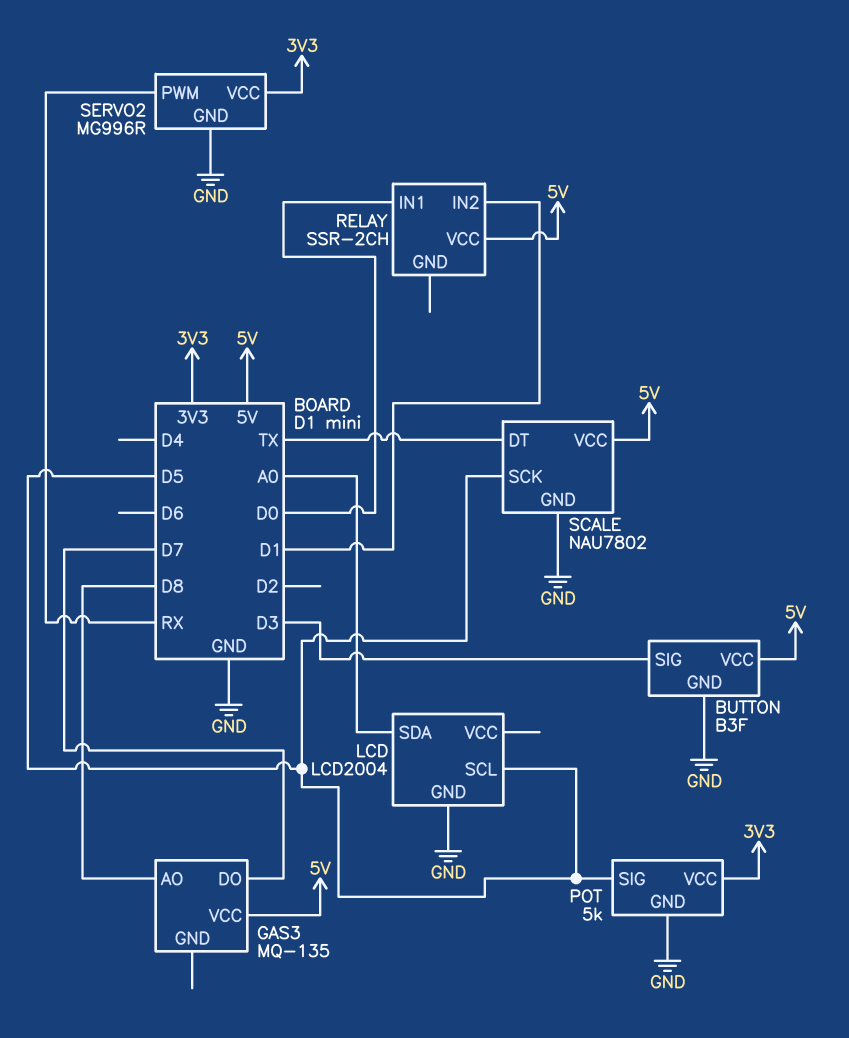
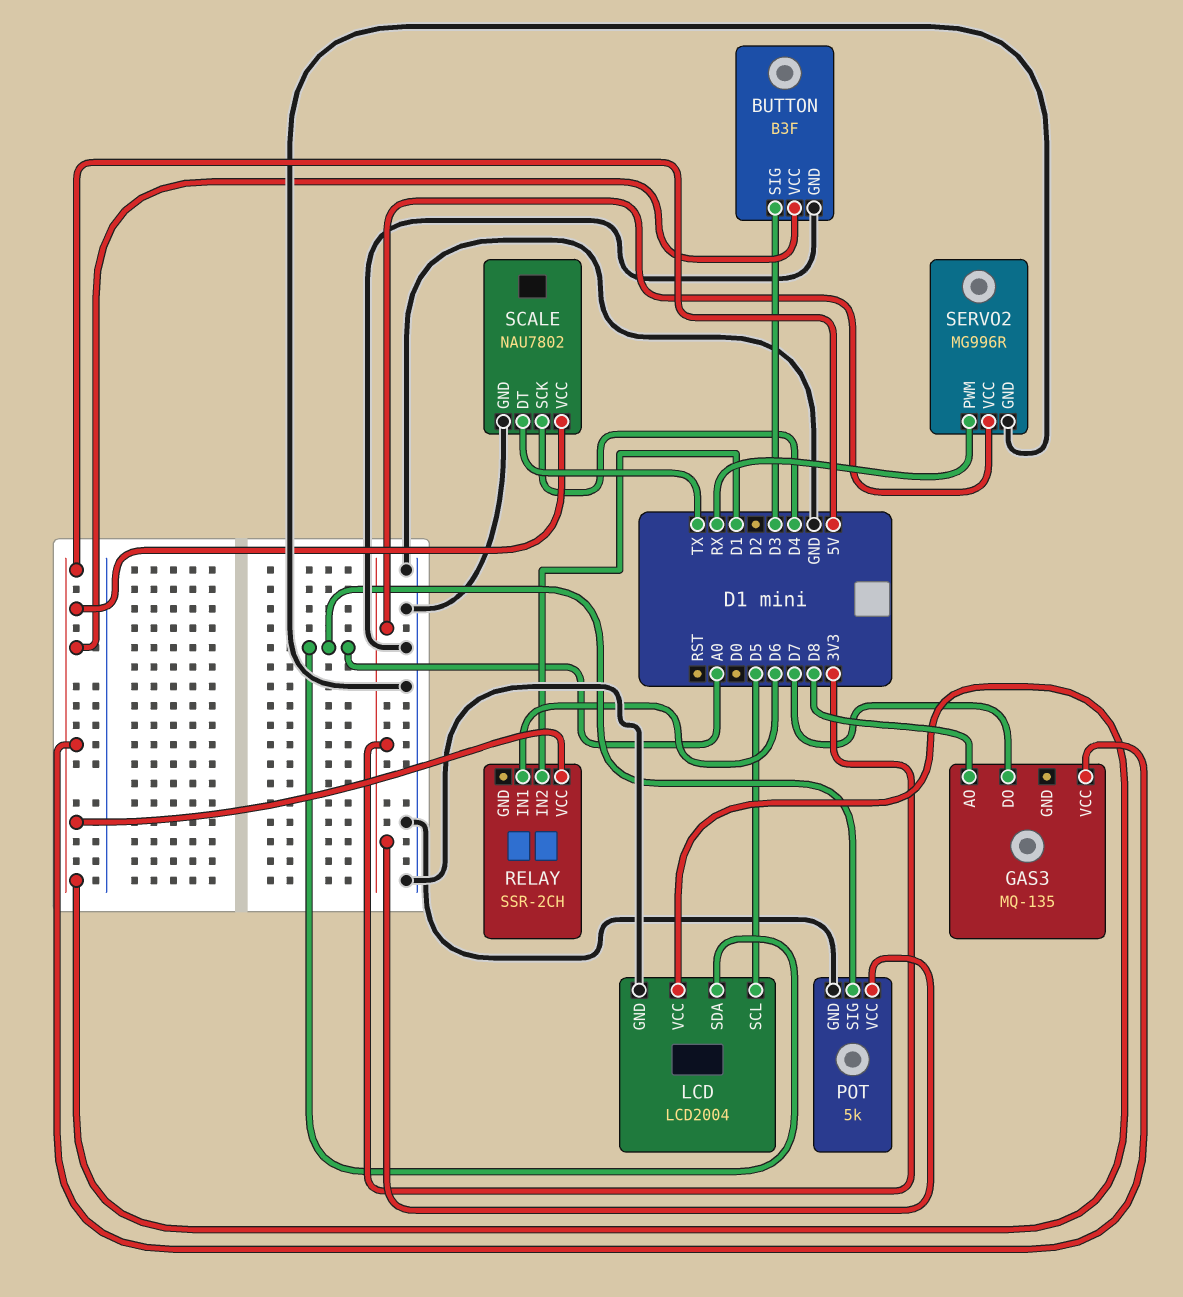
LCD pin VCC: none -> 5V
POT pin SIG: D5 -> A0
RELAY pin IN1: D0 -> D6
SCALE pin SCK: D5 -> D4

